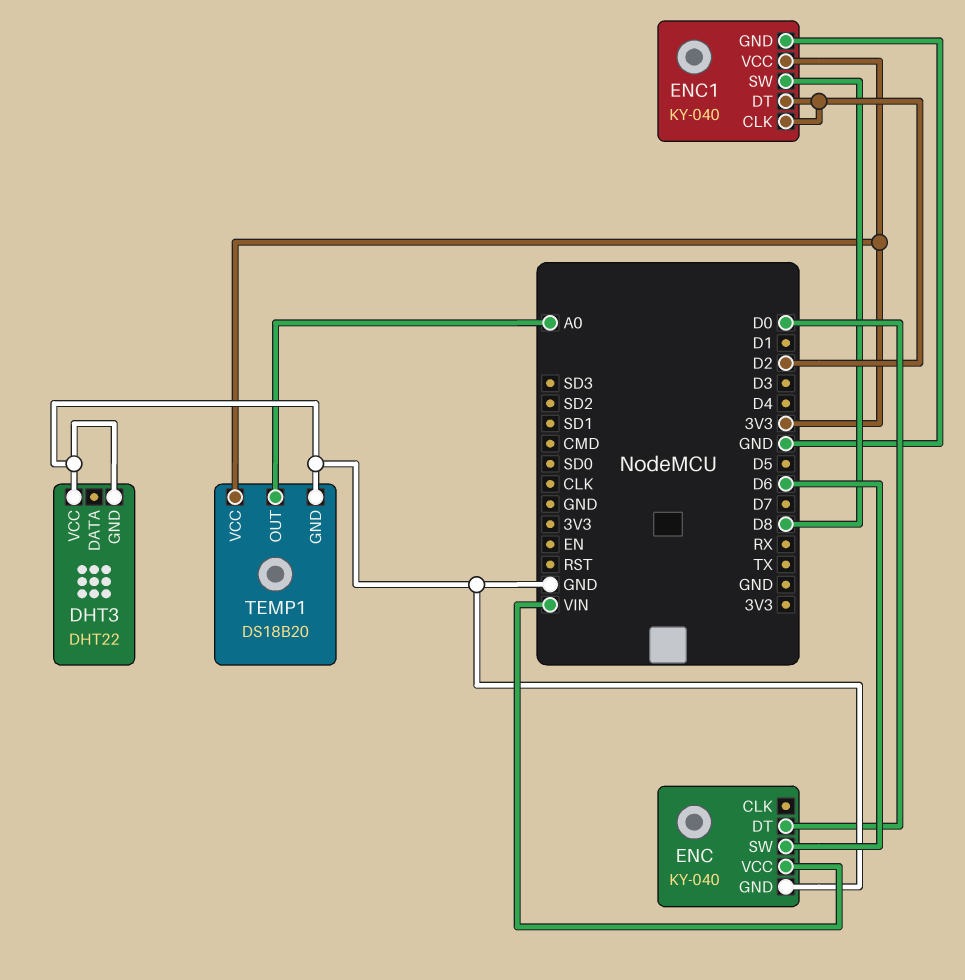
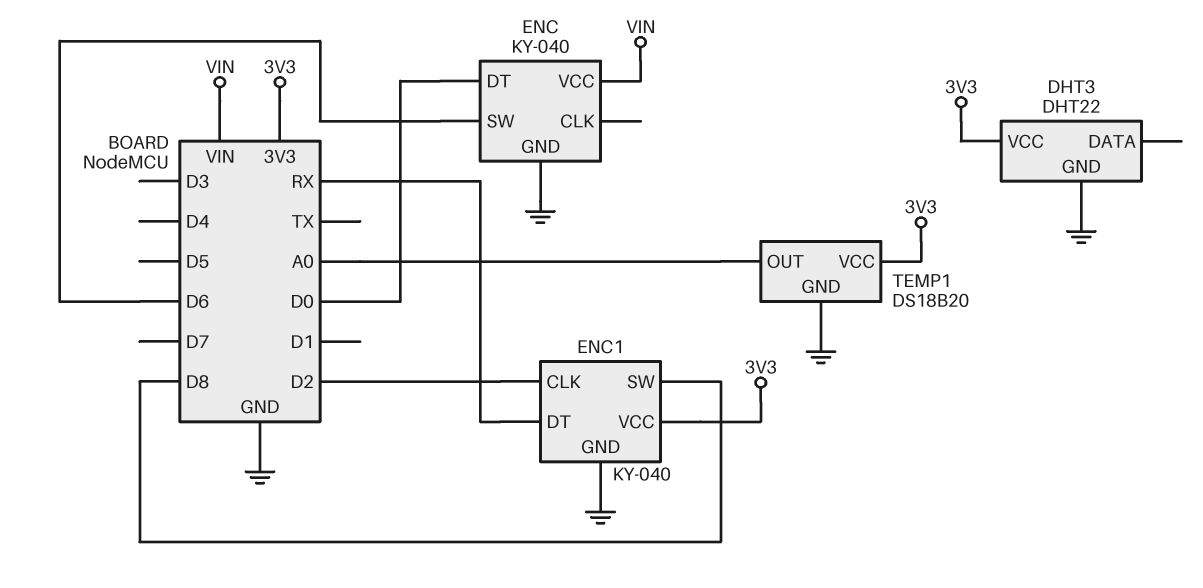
DHT3 pin VCC: GND -> 3V3
ENC1 pin DT: D2 -> RX

